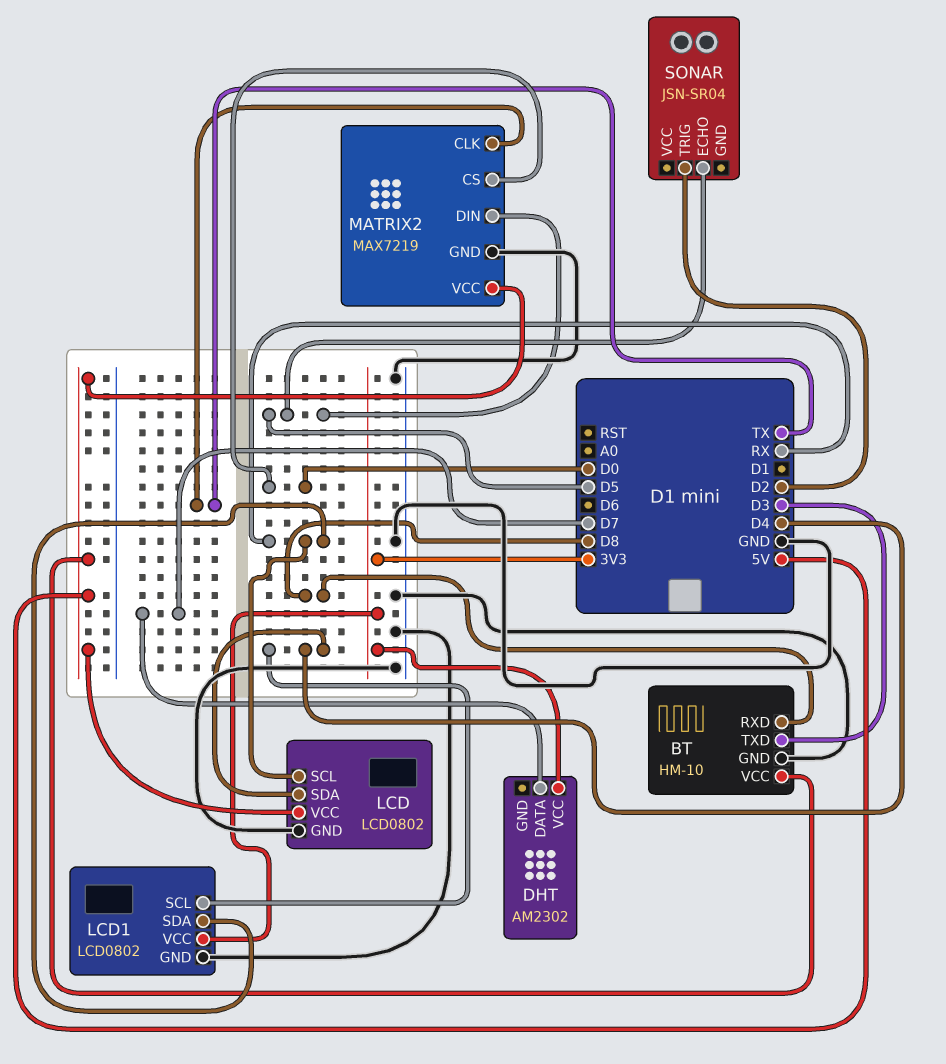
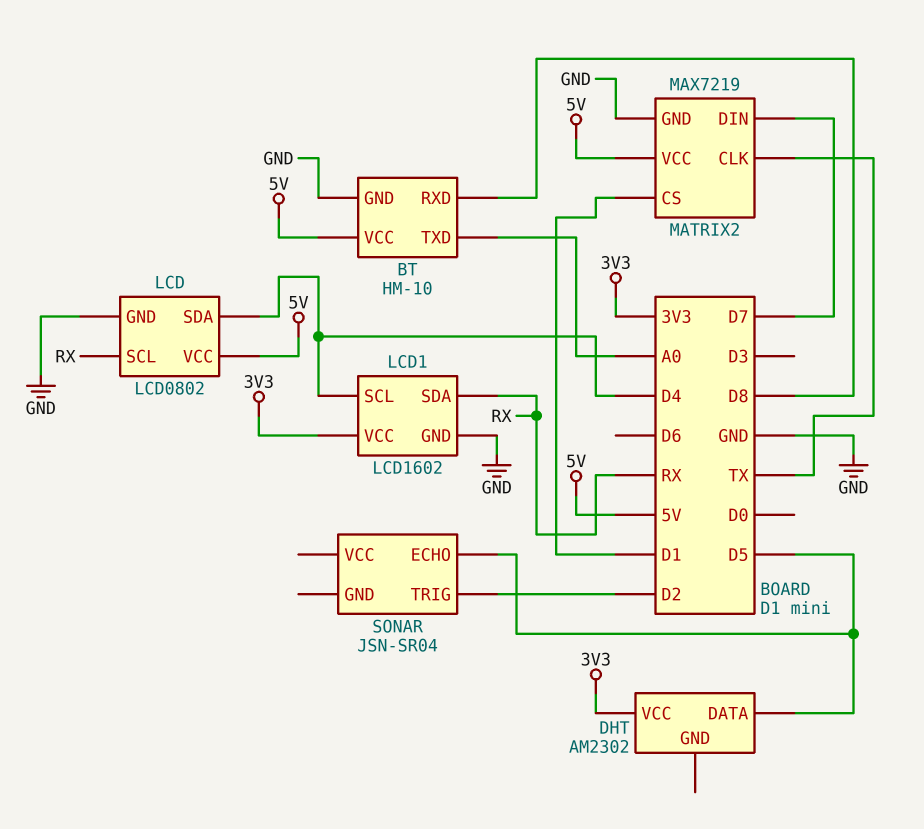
BT pin TXD: D3 -> A0
DHT pin DATA: D7 -> D5
LCD1: LCD0802 -> LCD1602
MATRIX2 pin CS: D0 -> D1
MATRIX2 pin DIN: D5 -> D7

